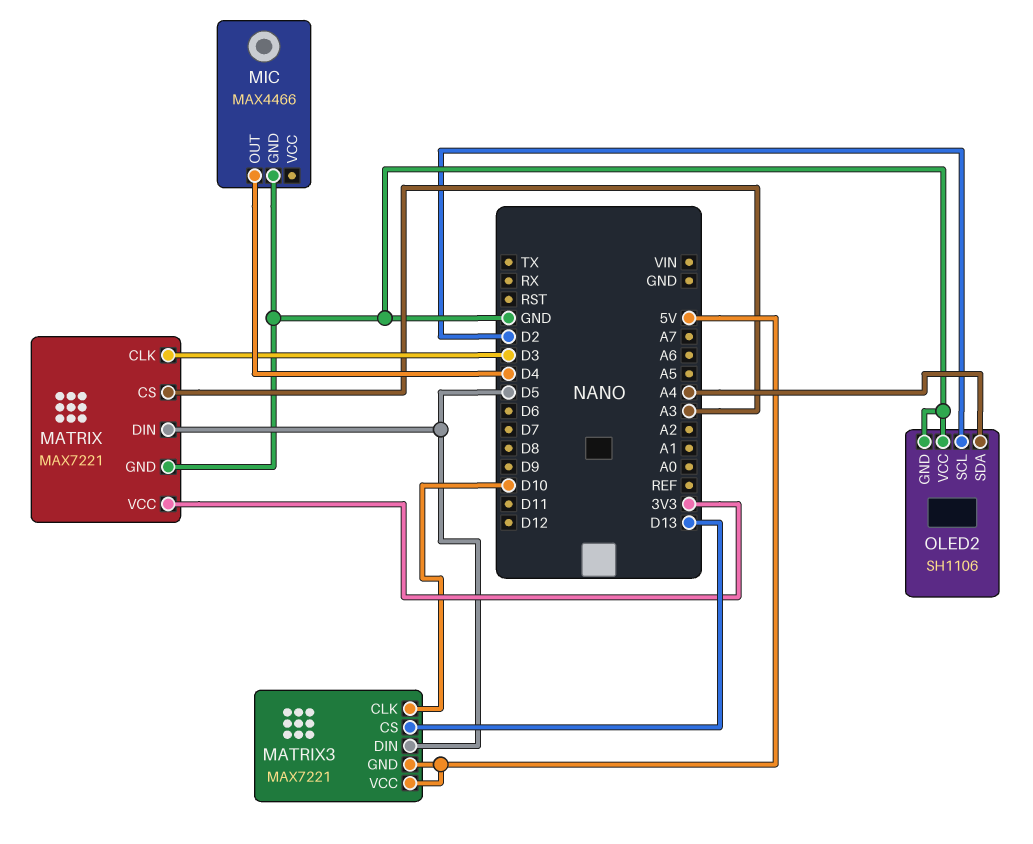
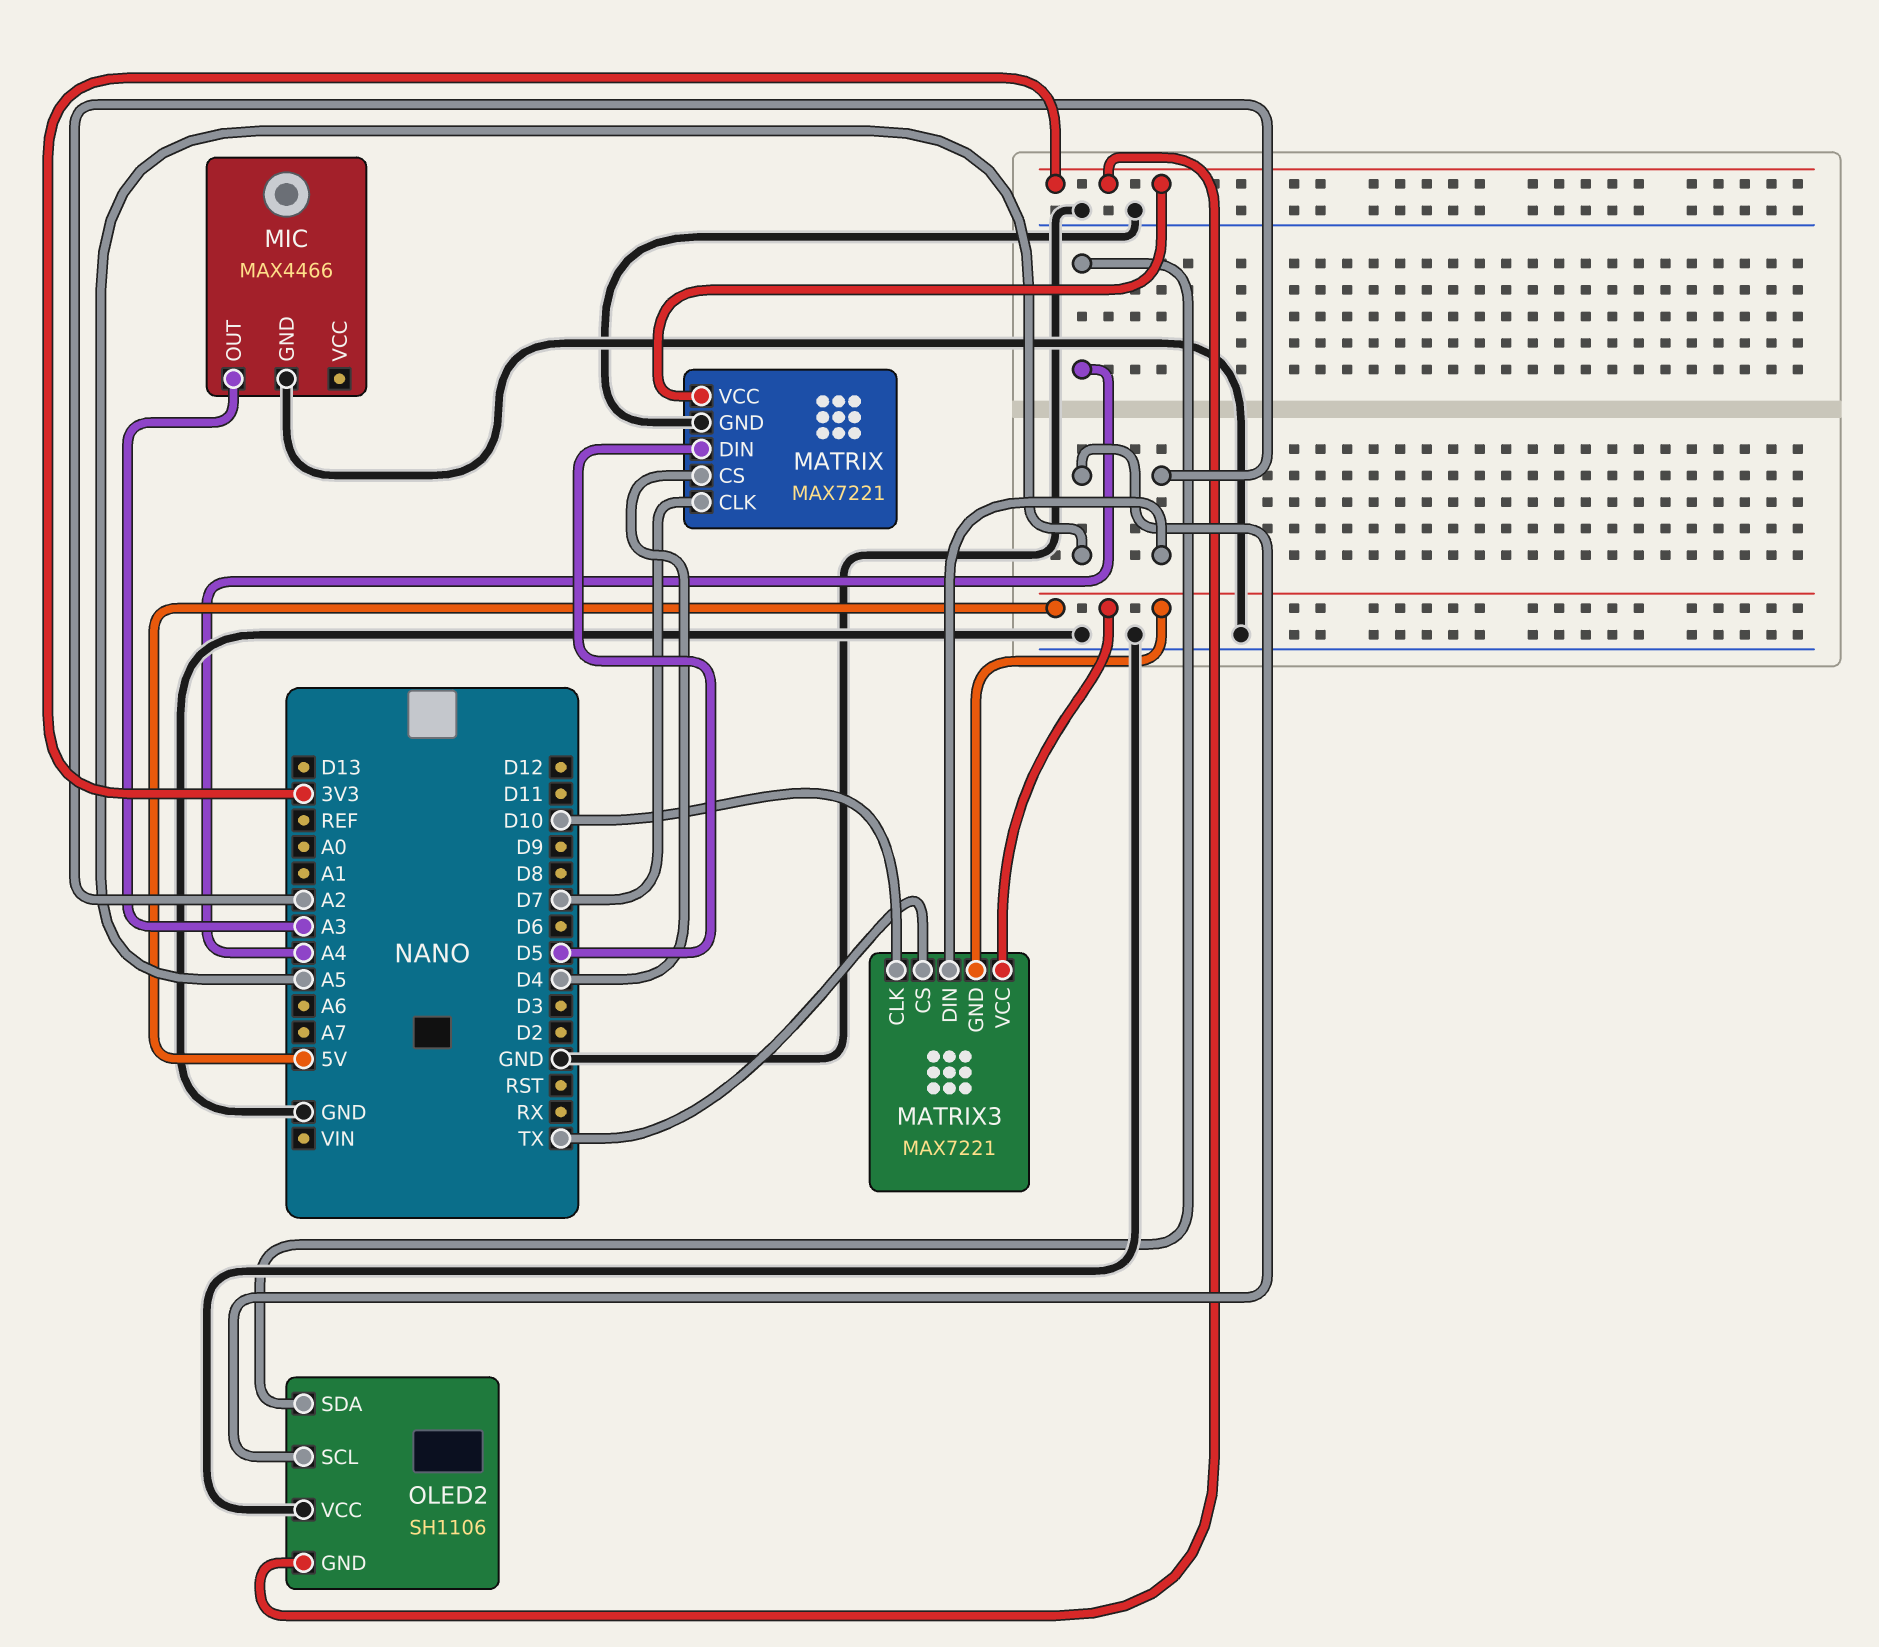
MATRIX pin CLK: D3 -> D7
MATRIX pin CS: A3 -> D4
MATRIX3 pin CS: D13 -> TX
MATRIX3 pin DIN: D5 -> A2
MIC pin OUT: D4 -> A3
OLED2 pin GND: GND -> 3V3
OLED2 pin SCL: D2 -> A5

